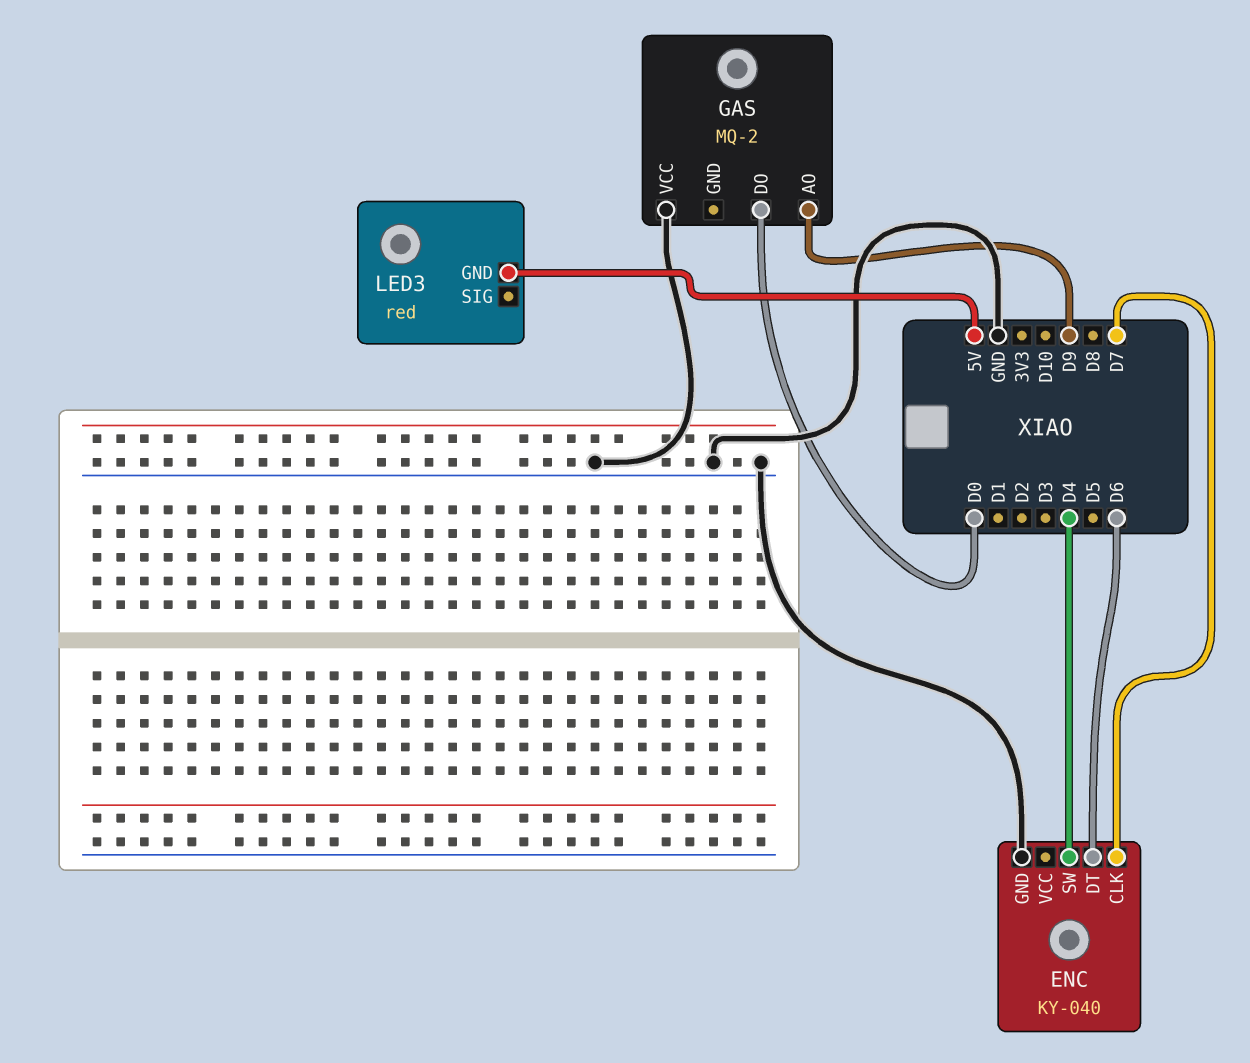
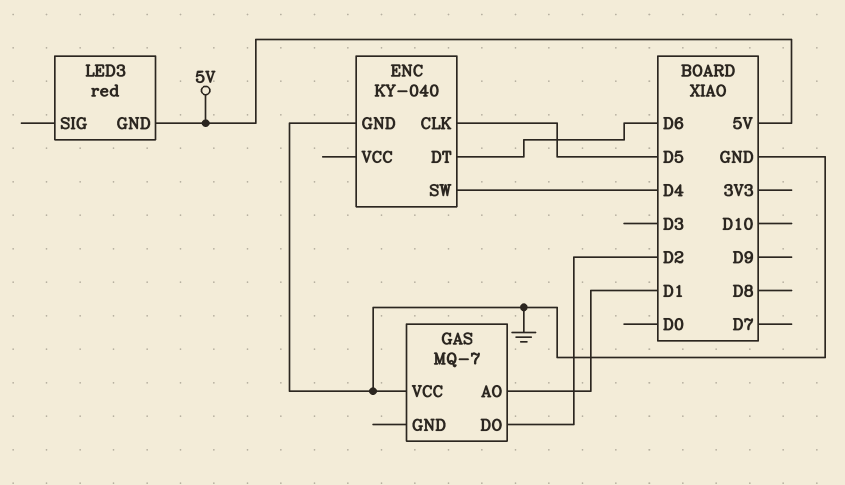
ENC pin CLK: D7 -> D5
GAS: MQ-2 -> MQ-7
GAS pin AO: D9 -> D1
GAS pin DO: D0 -> D2

